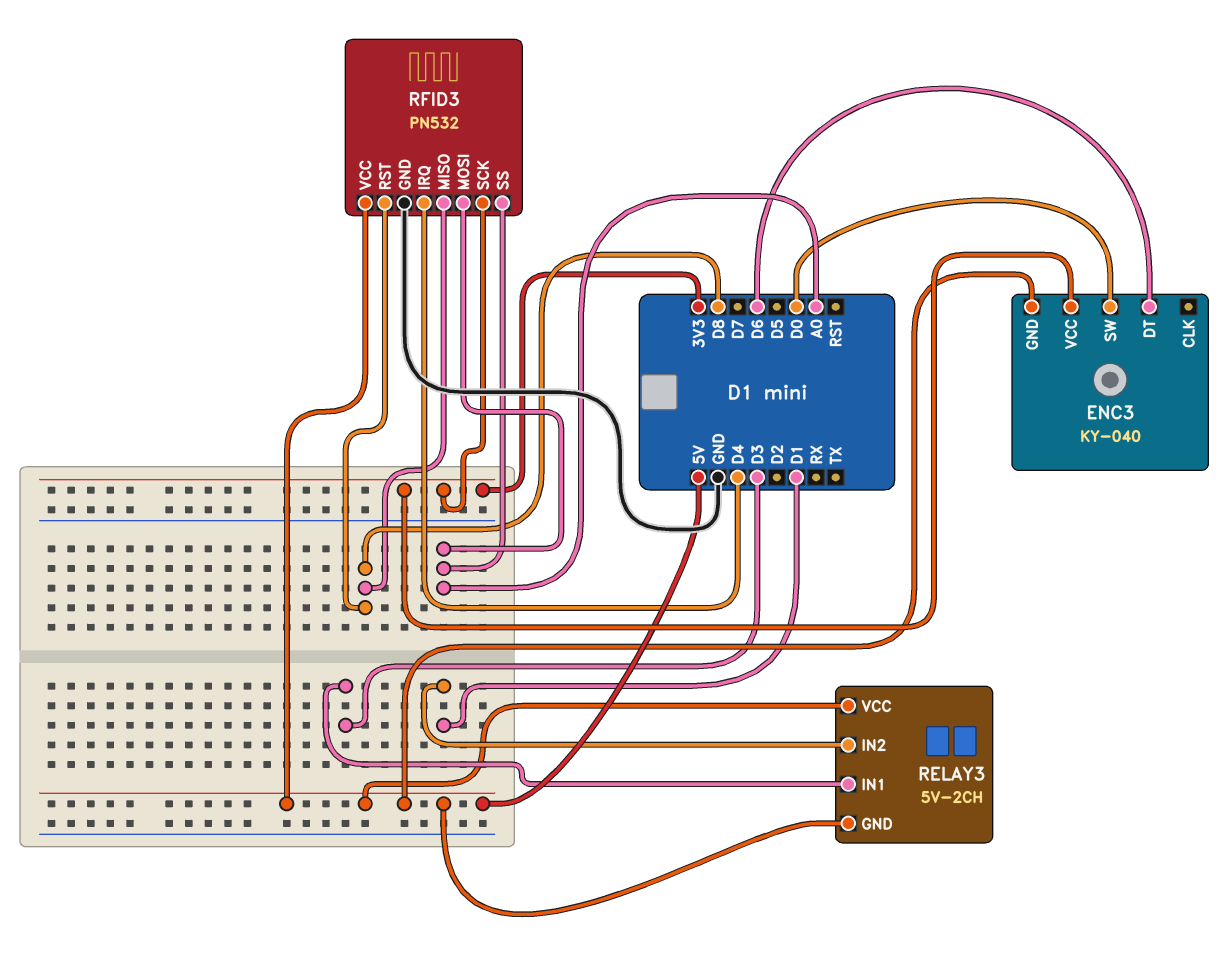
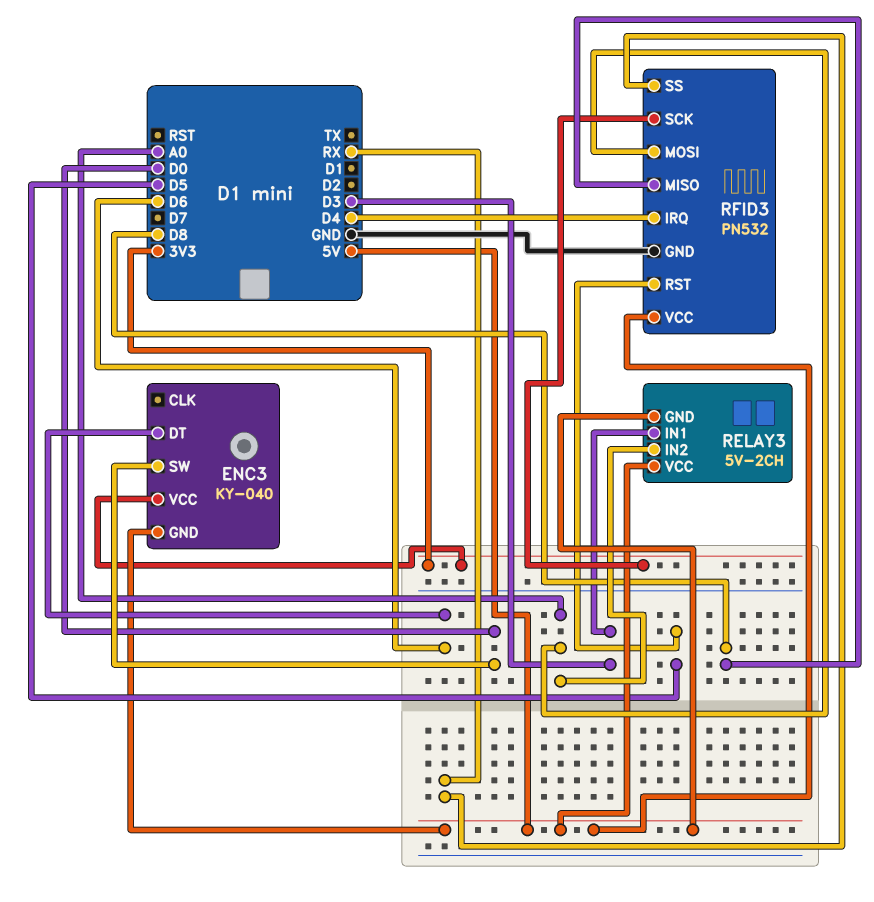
RELAY3 pin IN2: D1 -> A0
RFID3 pin RST: D8 -> D5
RFID3 pin SS: A0 -> RX

